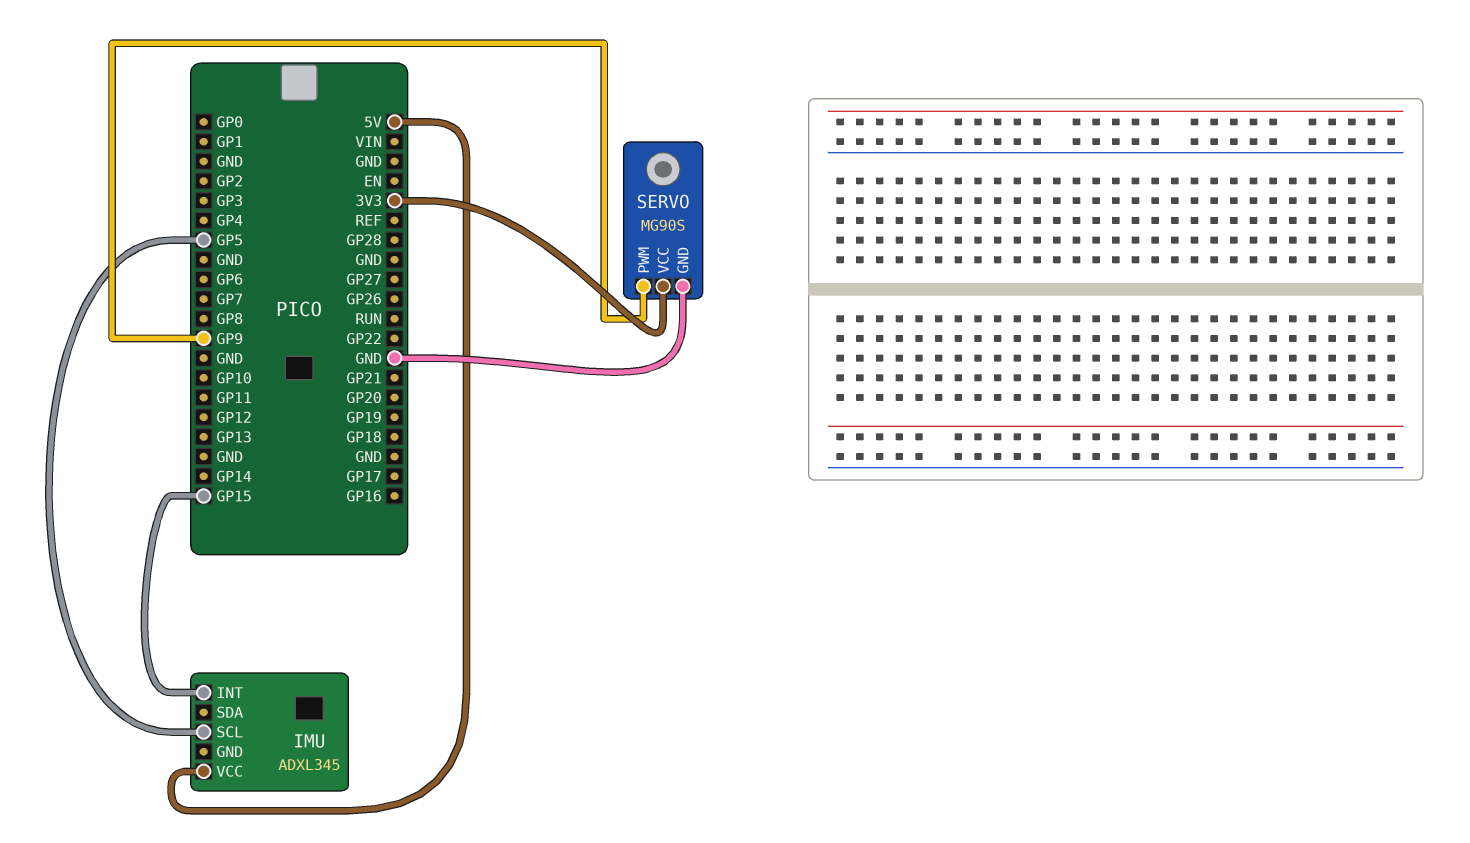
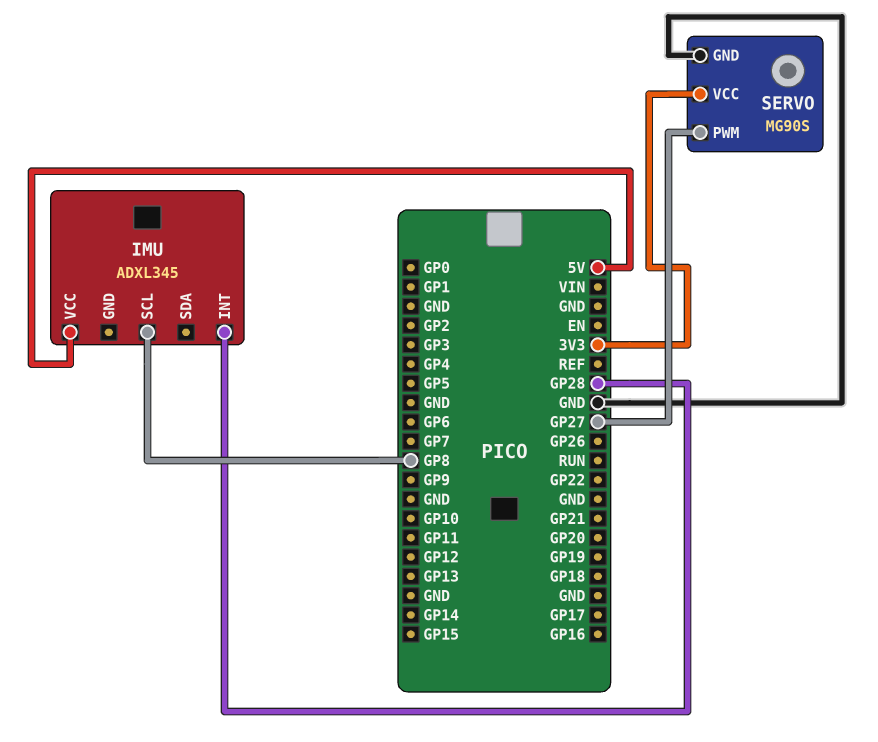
IMU pin INT: GP15 -> GP28
IMU pin SCL: GP5 -> GP8
SERVO pin PWM: GP9 -> GP27

